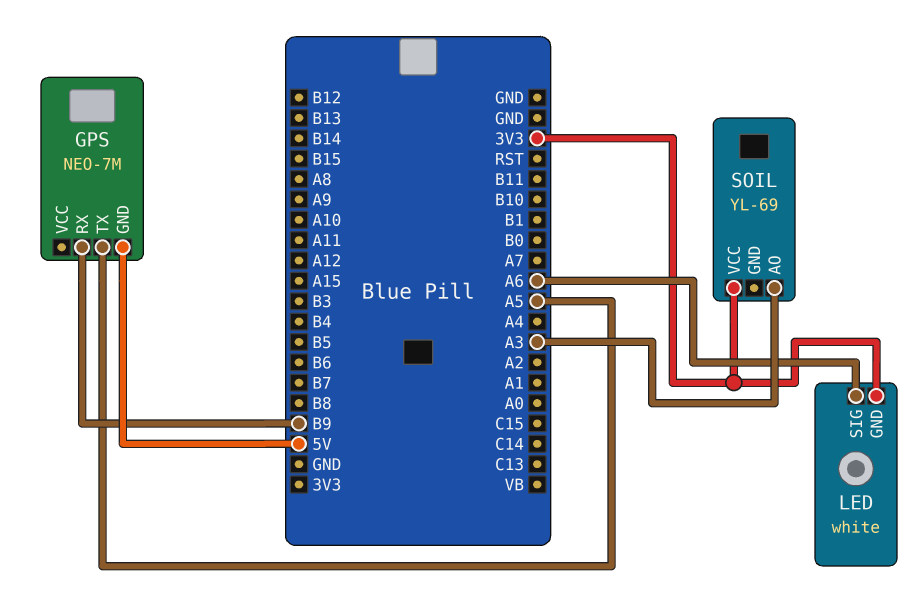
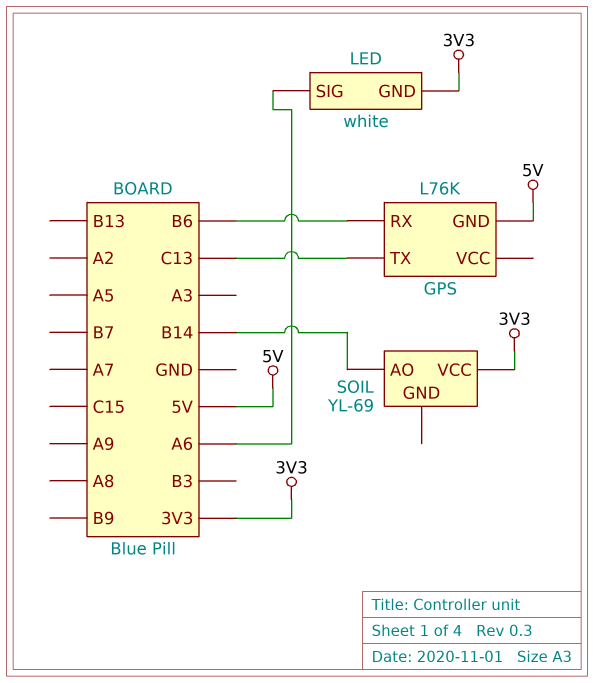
GPS: NEO-7M -> L76K
GPS pin RX: B9 -> B6
GPS pin TX: A5 -> C13
SOIL pin AO: A3 -> B14

